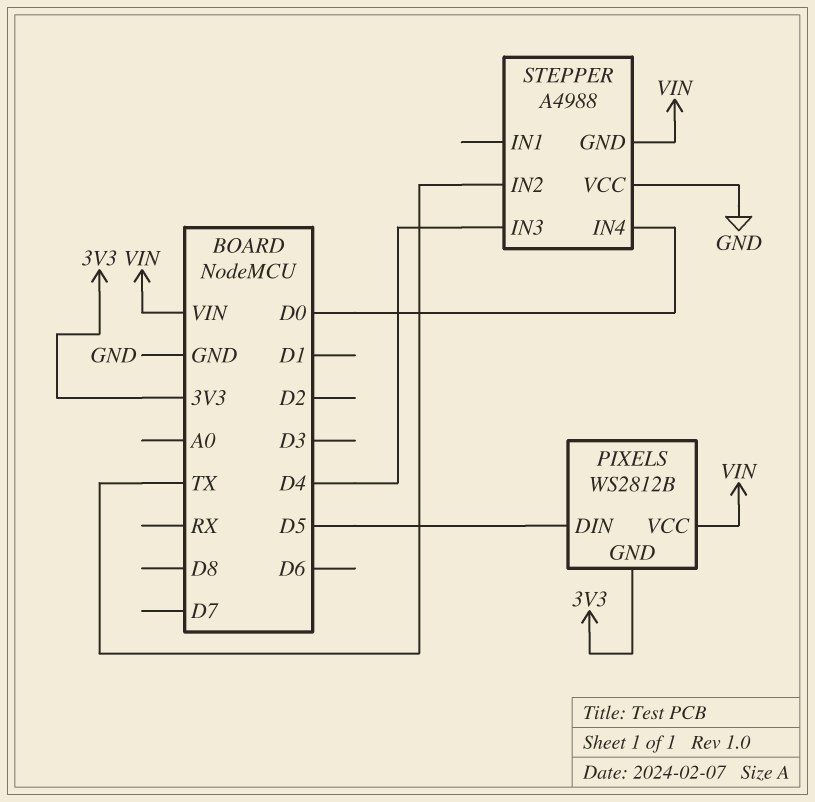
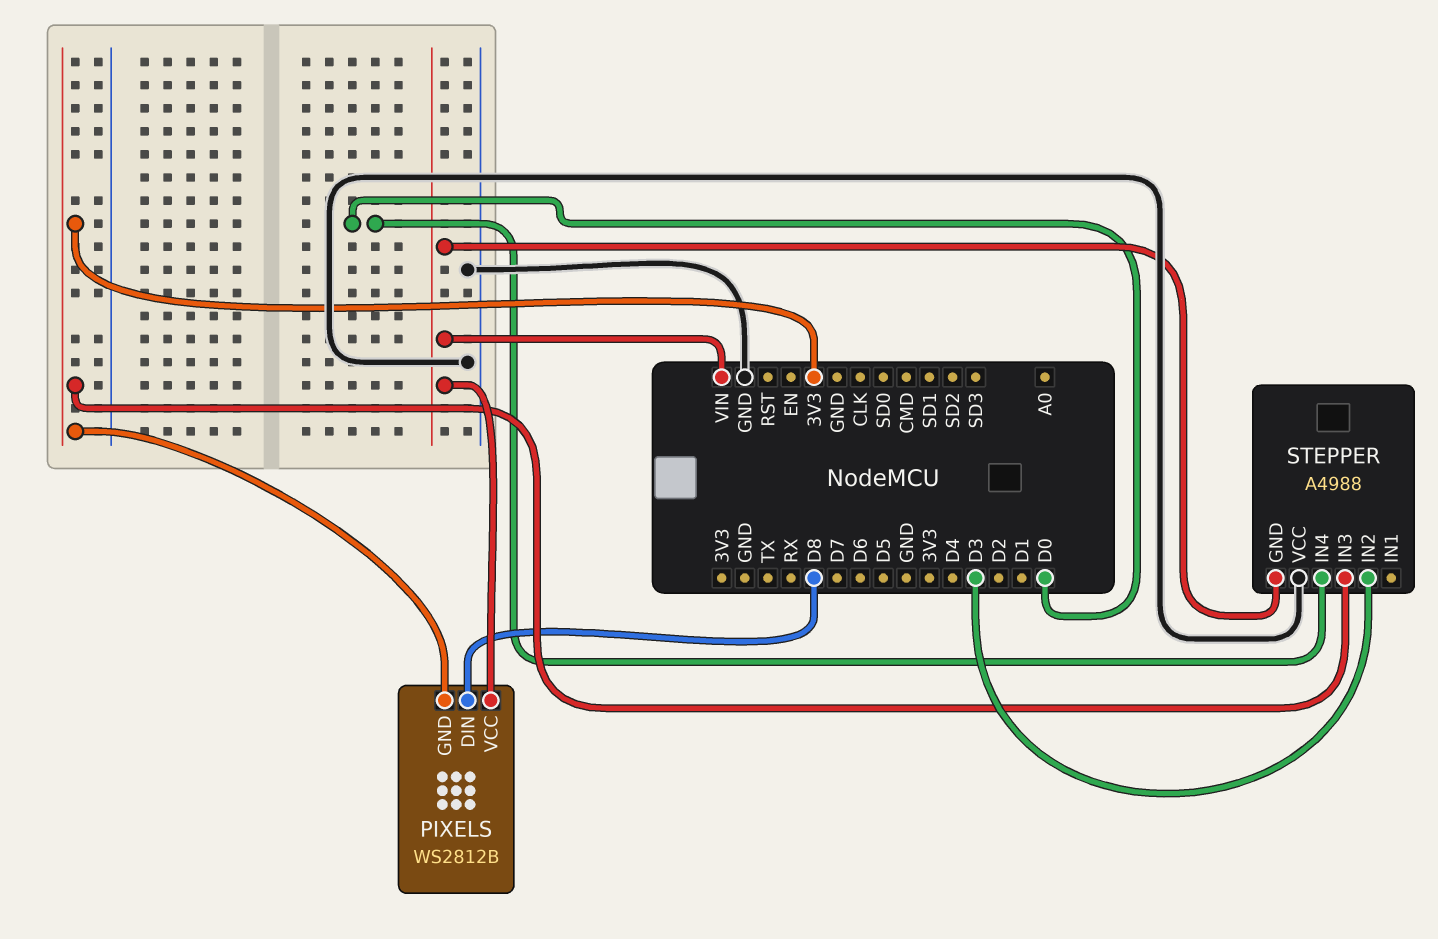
PIXELS pin DIN: D5 -> D8
STEPPER pin IN2: TX -> D3
STEPPER pin IN3: D4 -> 3V3

